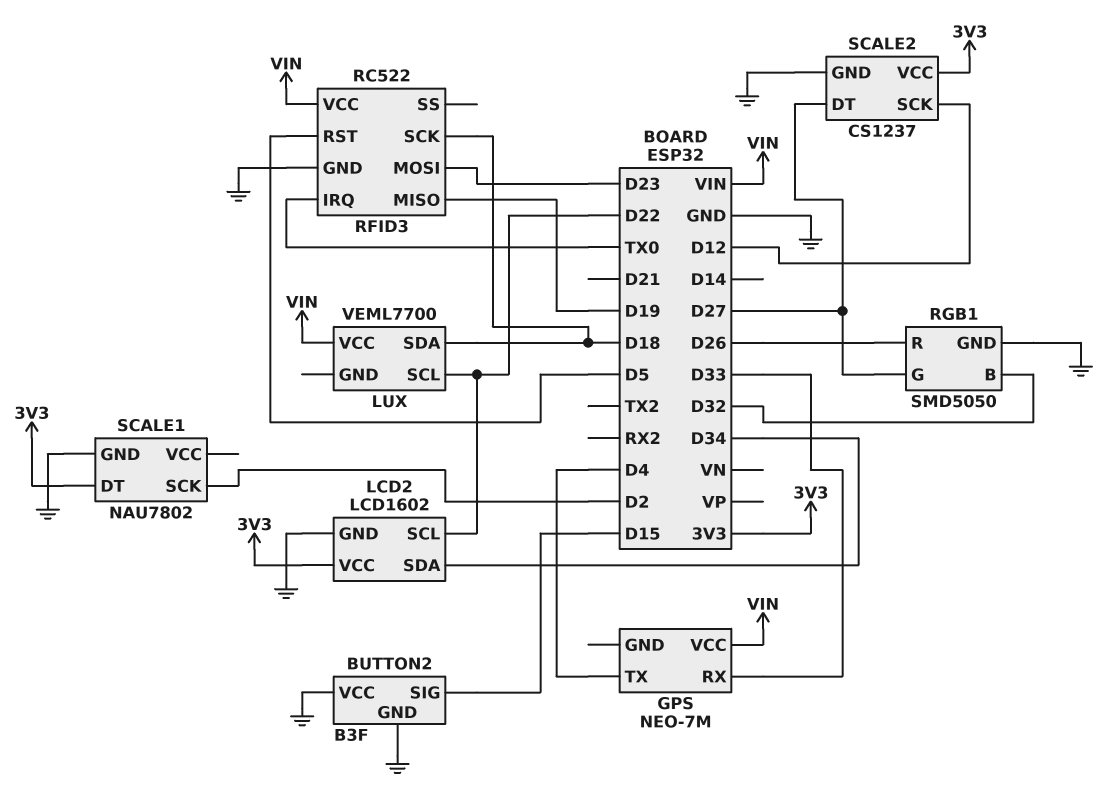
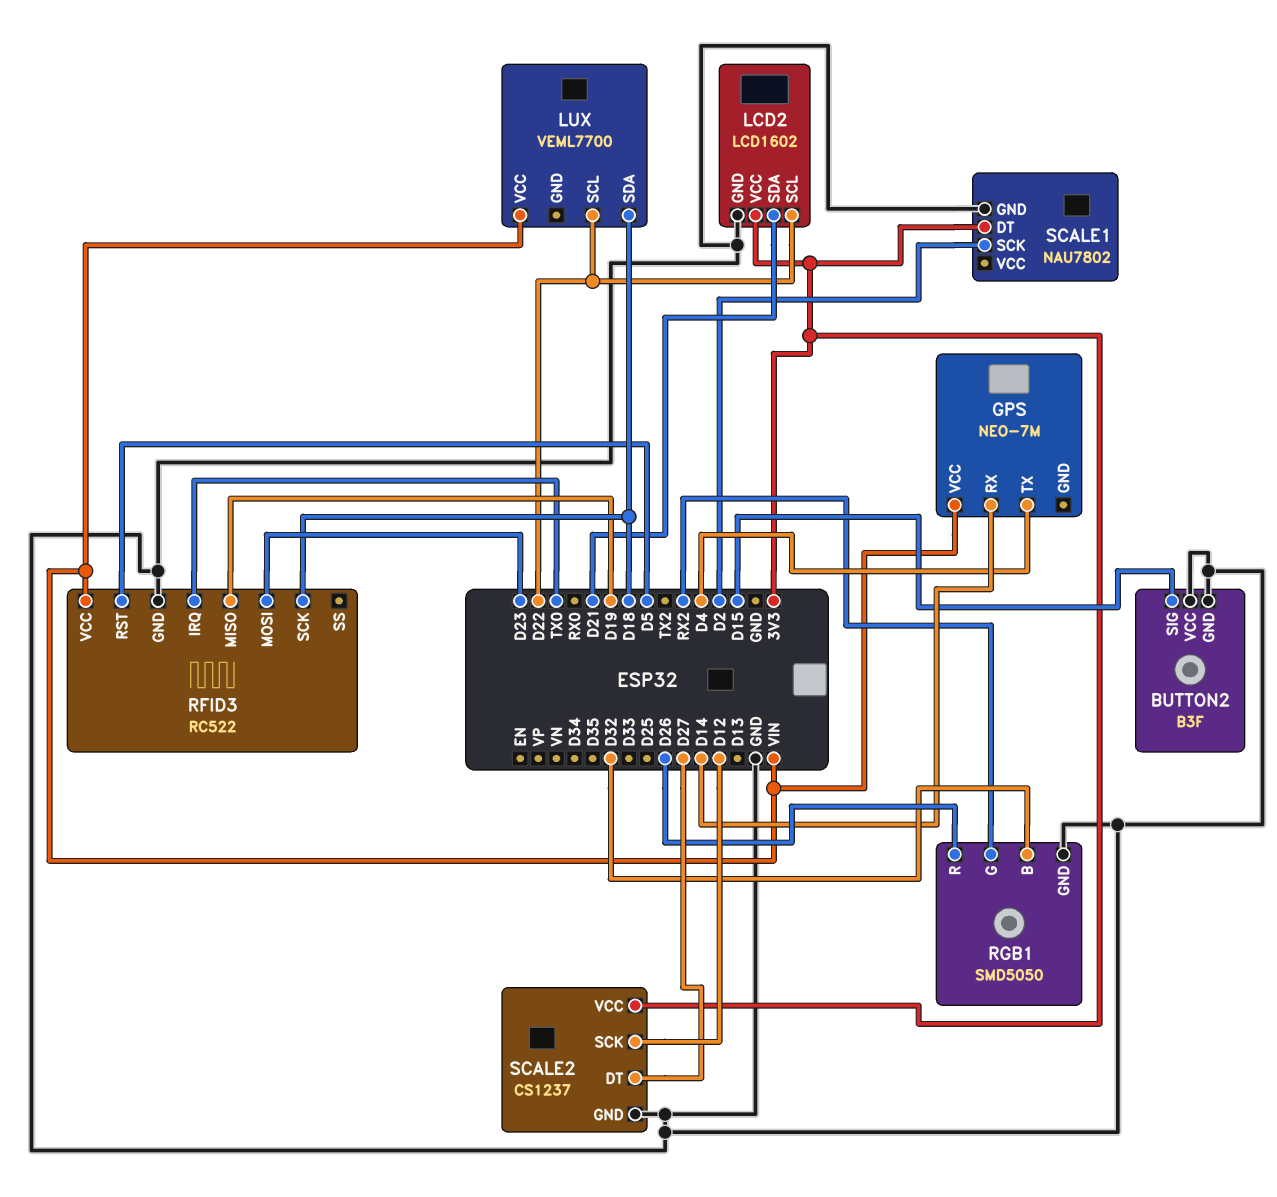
GPS pin RX: D33 -> D14
LCD2 pin SDA: D34 -> D21
RGB1 pin G: D27 -> RX2

